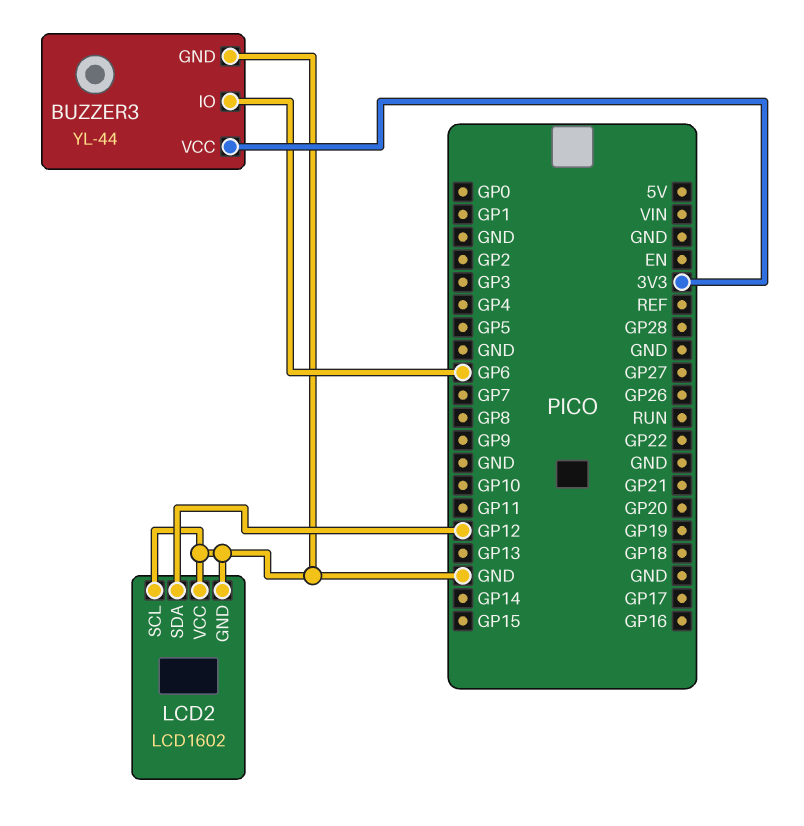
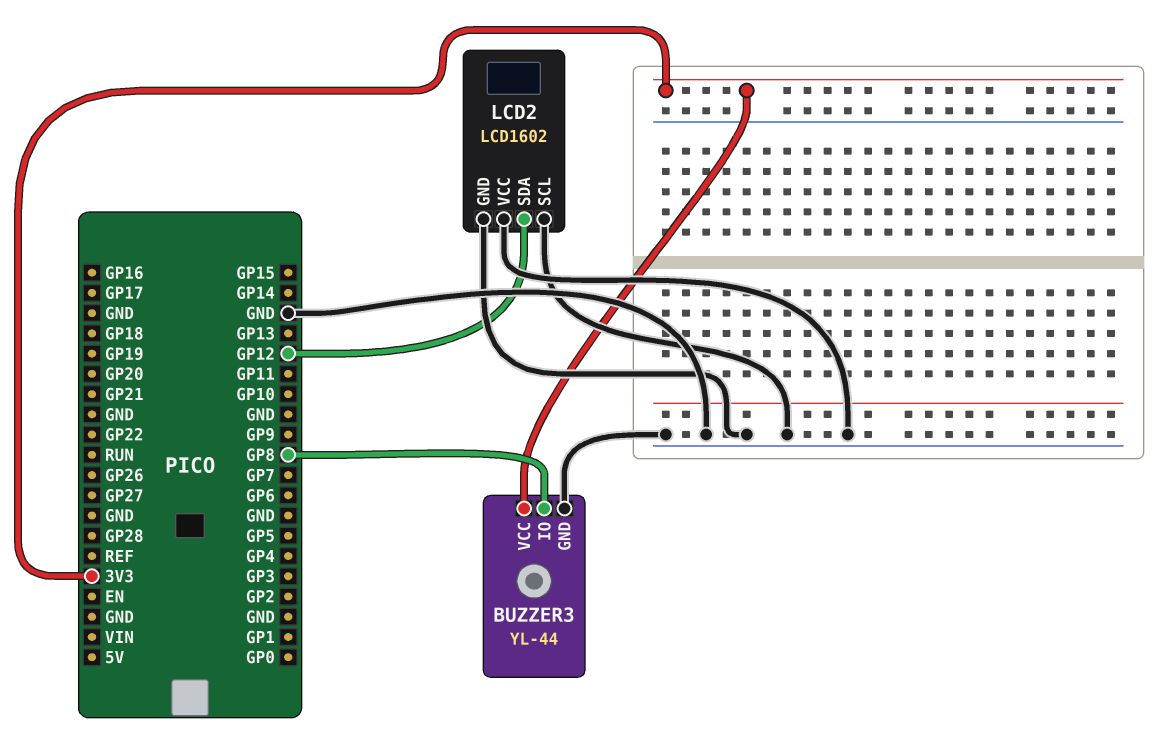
BUZZER3 pin IO: GP6 -> GP8

